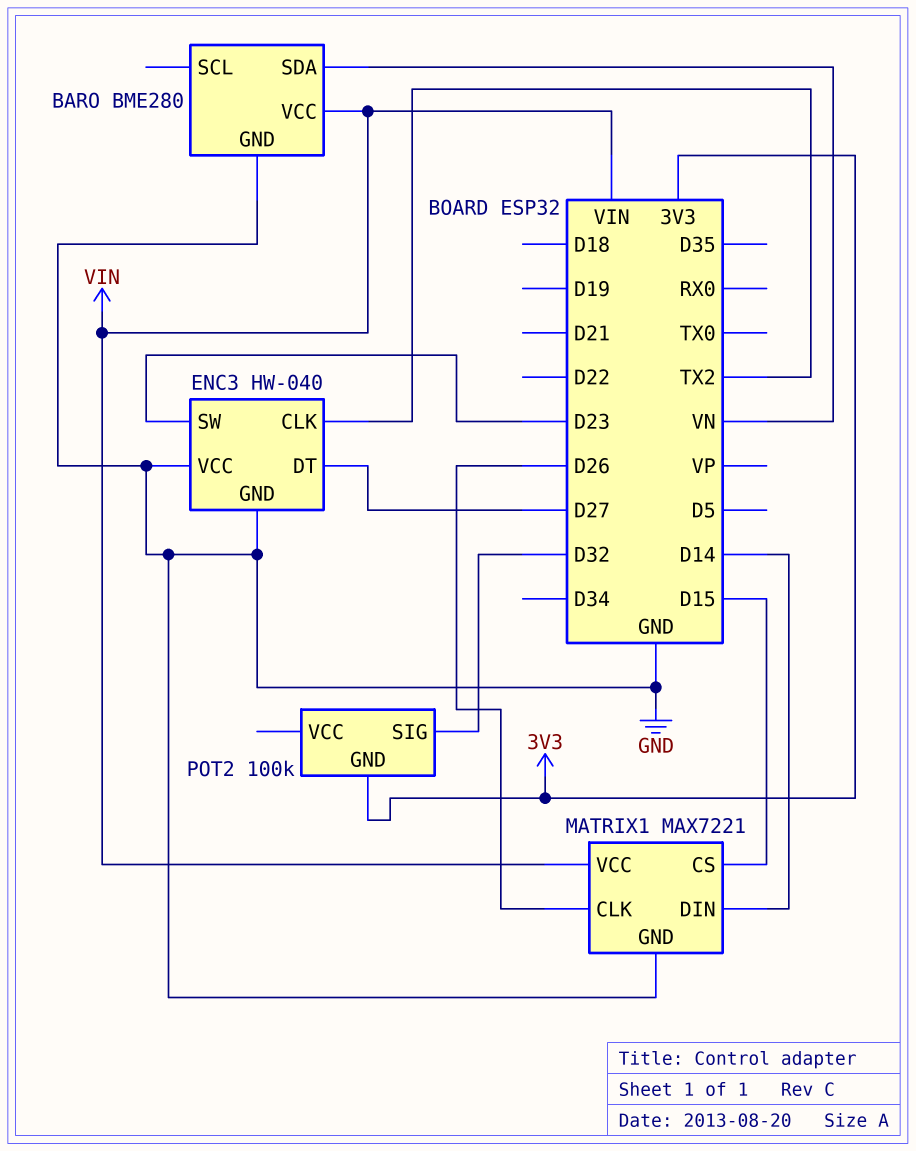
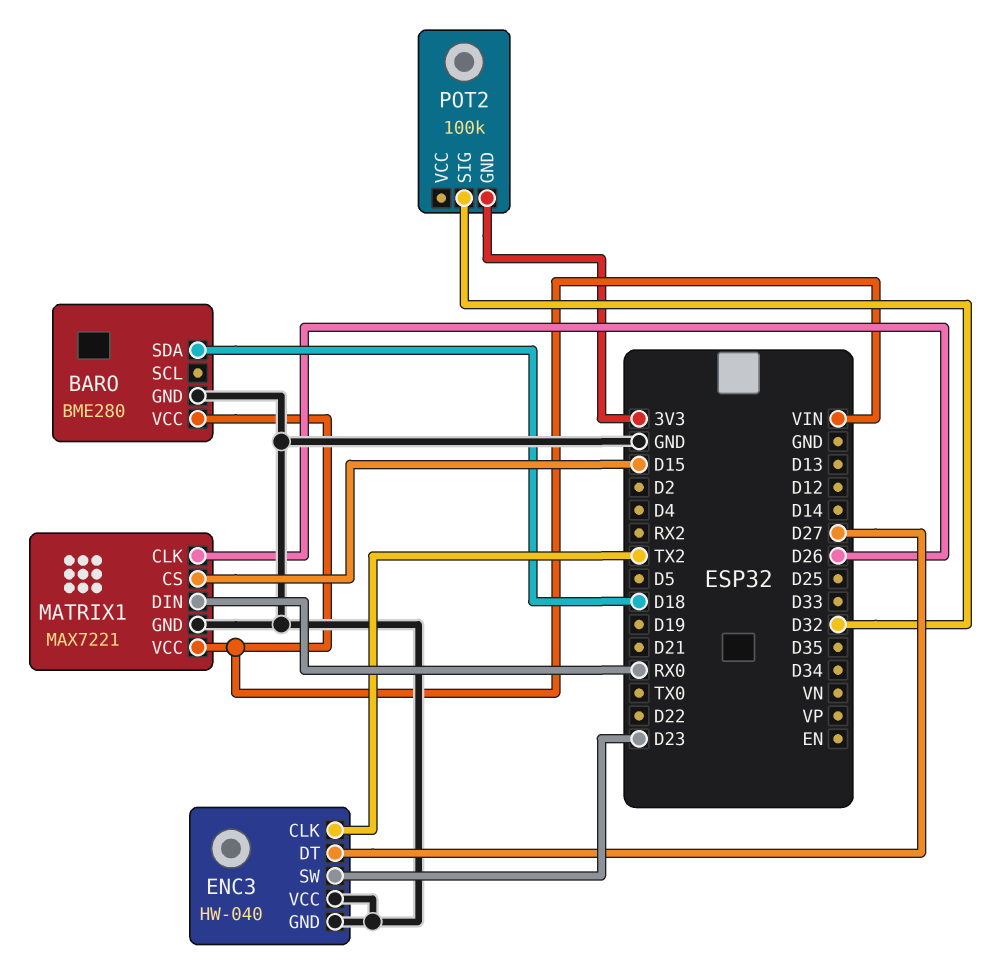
BARO pin SDA: VN -> D18
MATRIX1 pin DIN: D14 -> RX0

